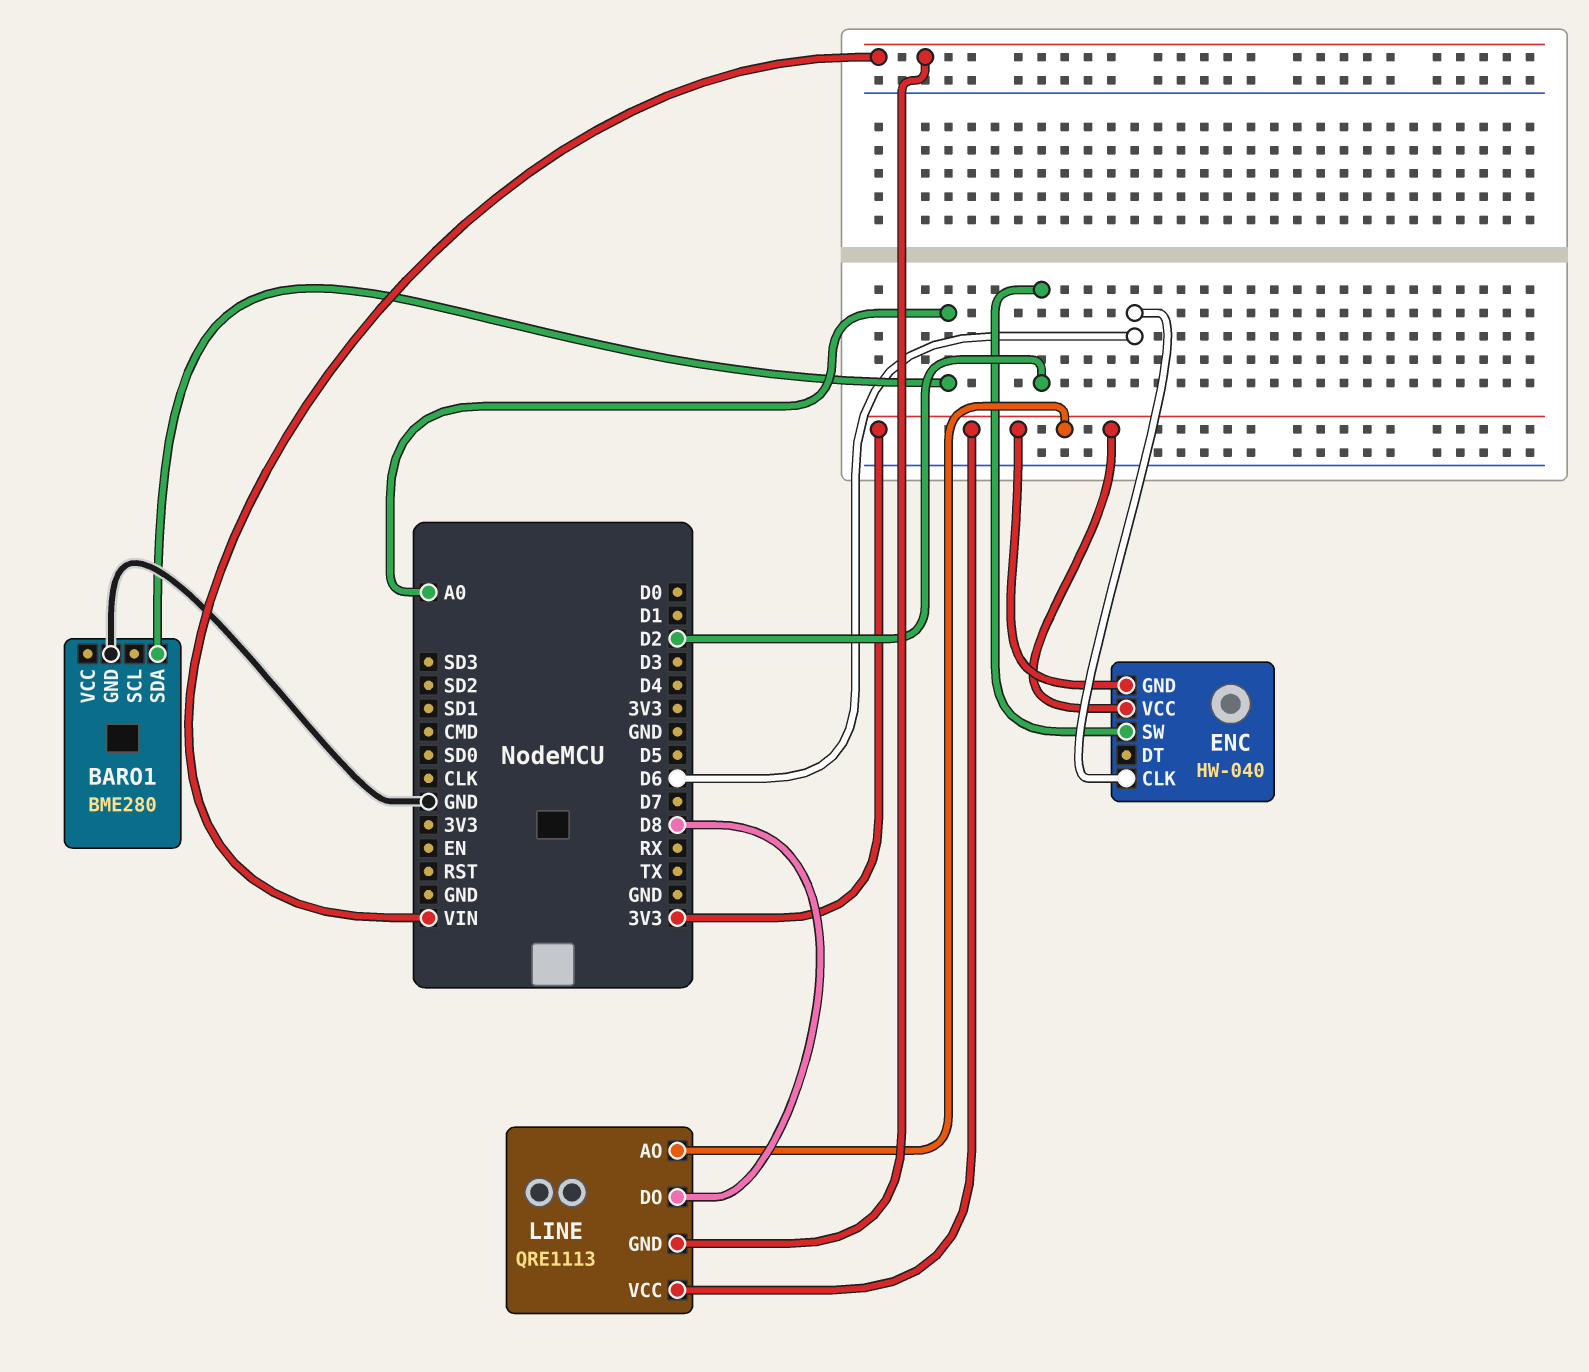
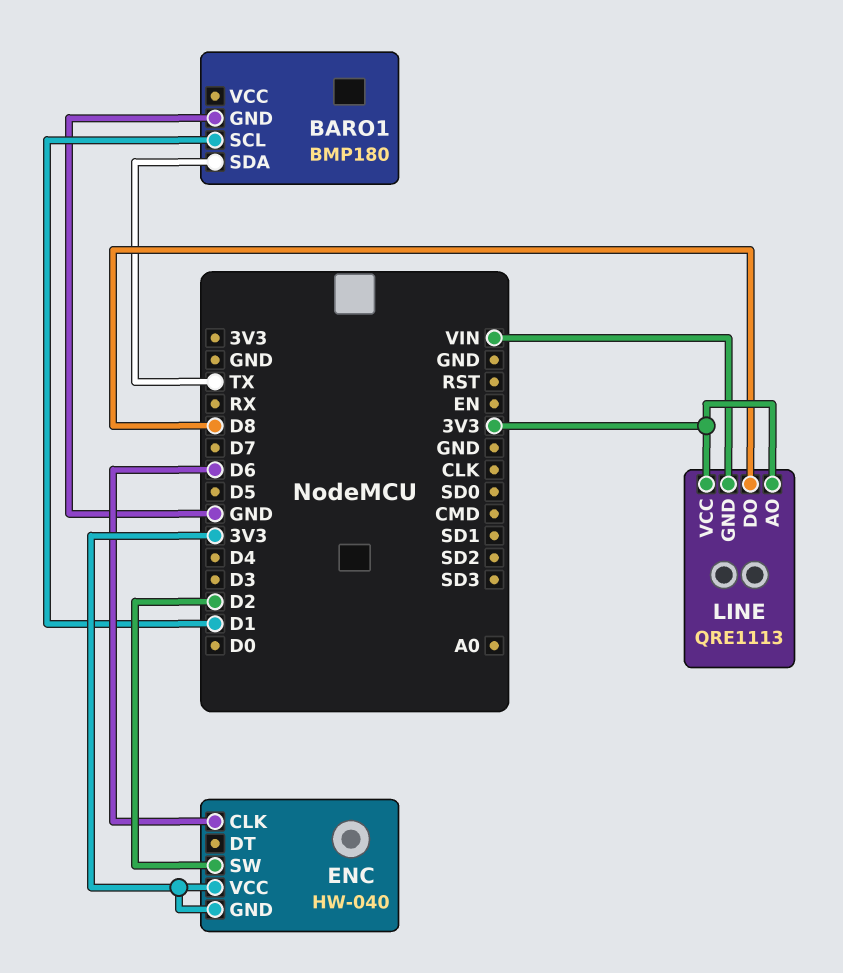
BARO1: BME280 -> BMP180
BARO1 pin SCL: none -> D1
BARO1 pin SDA: A0 -> TX

